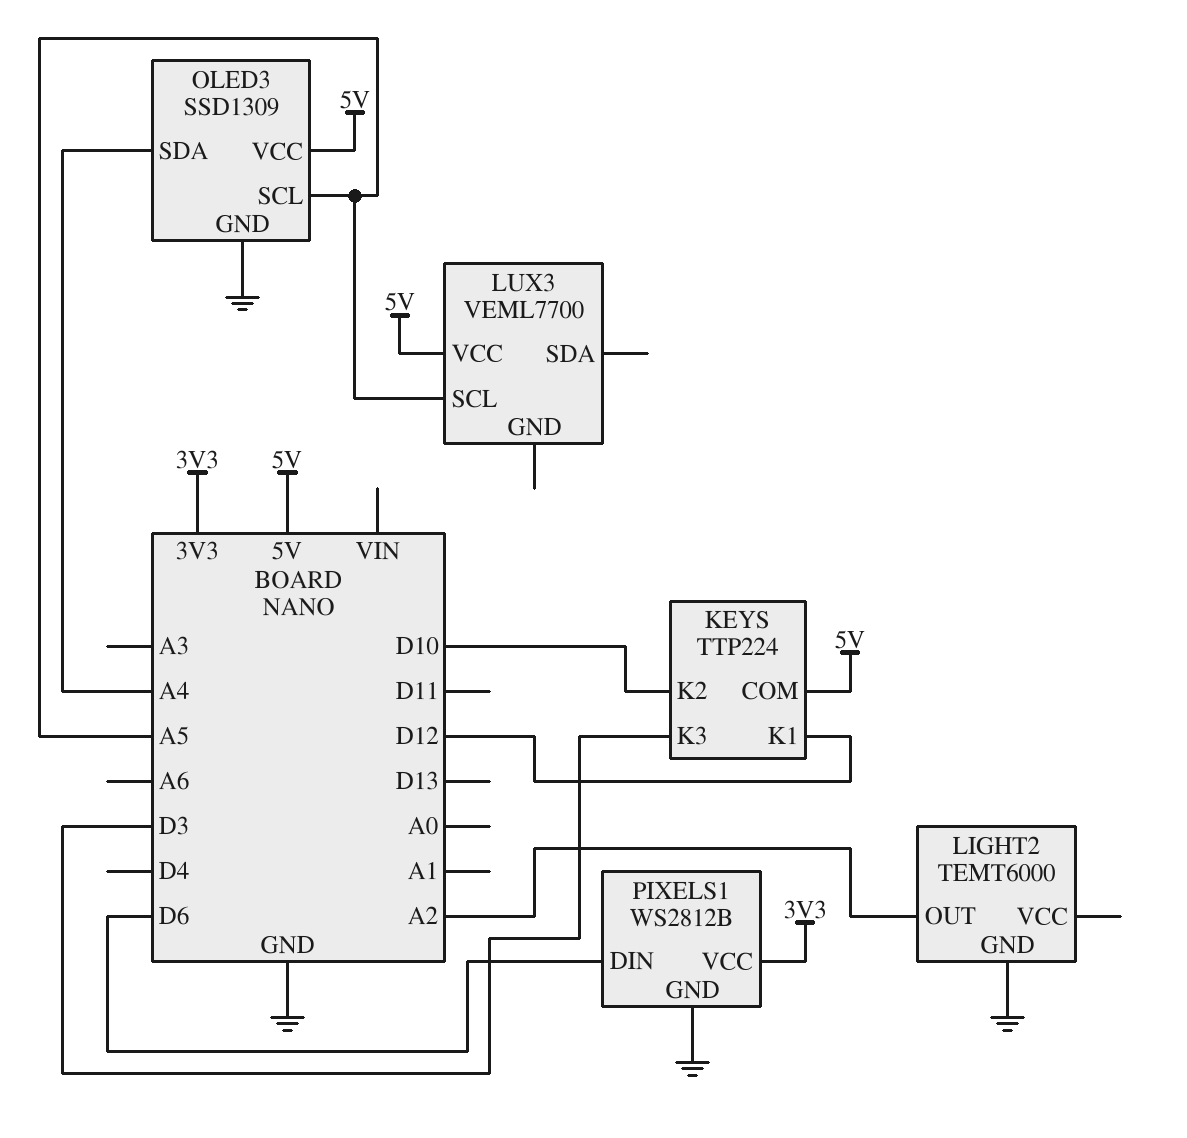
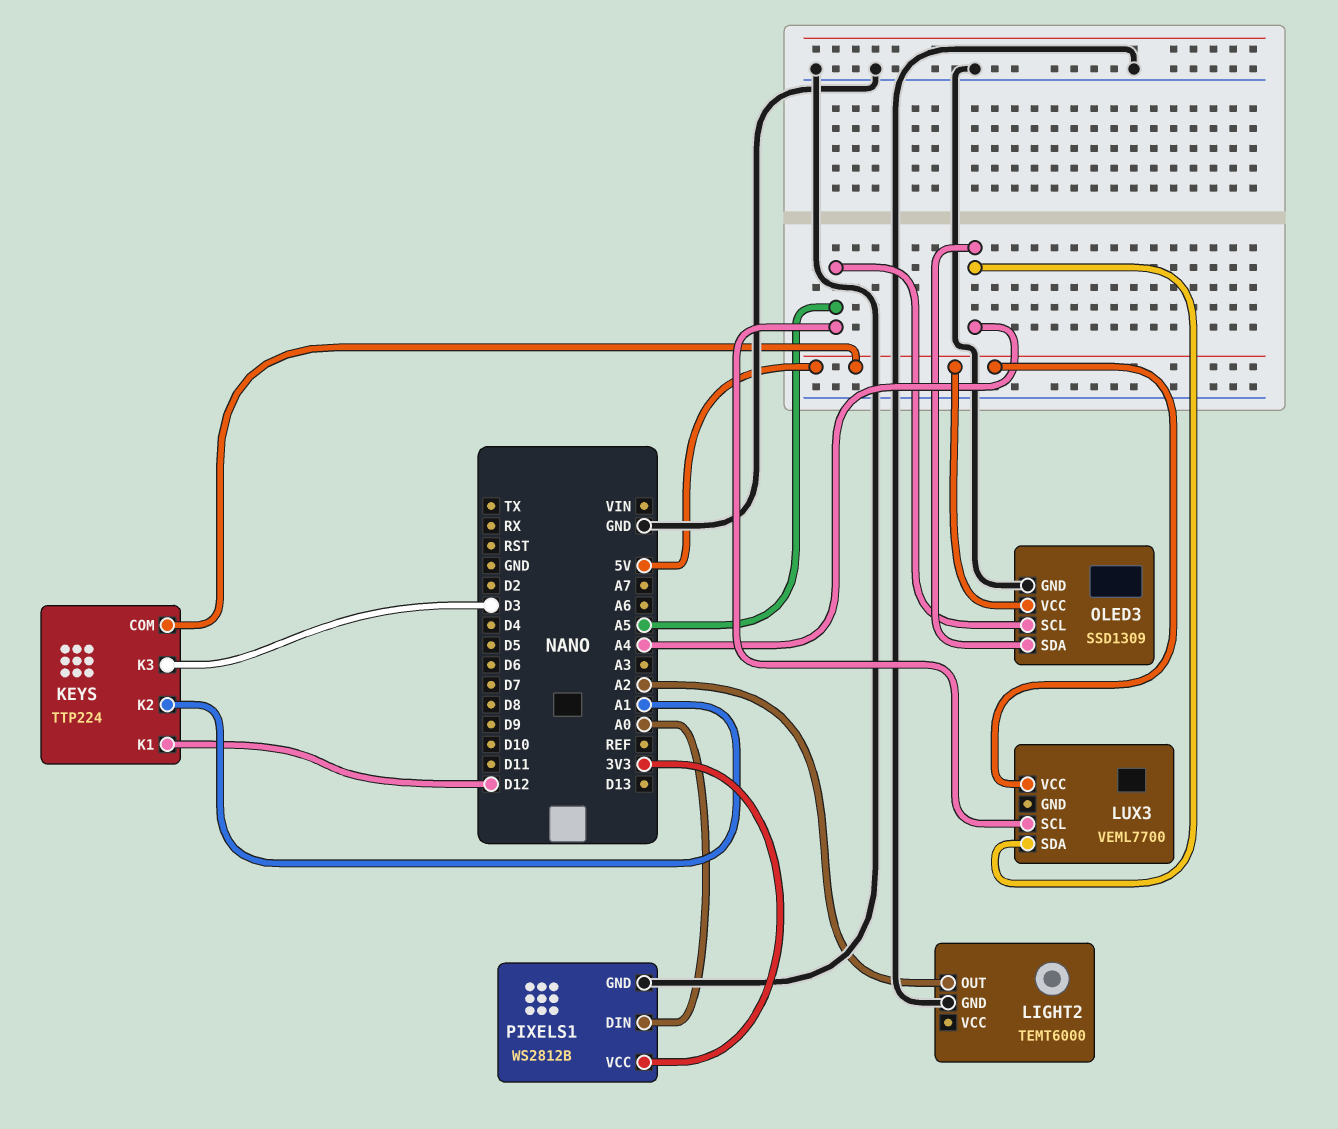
KEYS pin K2: D10 -> A1
LUX3 pin SDA: none -> A4
PIXELS1 pin DIN: D6 -> A0

